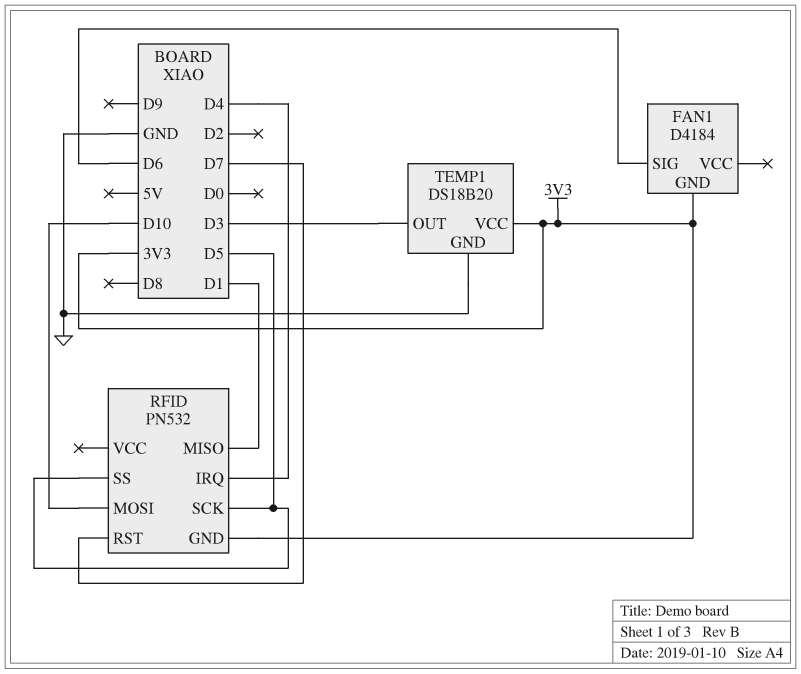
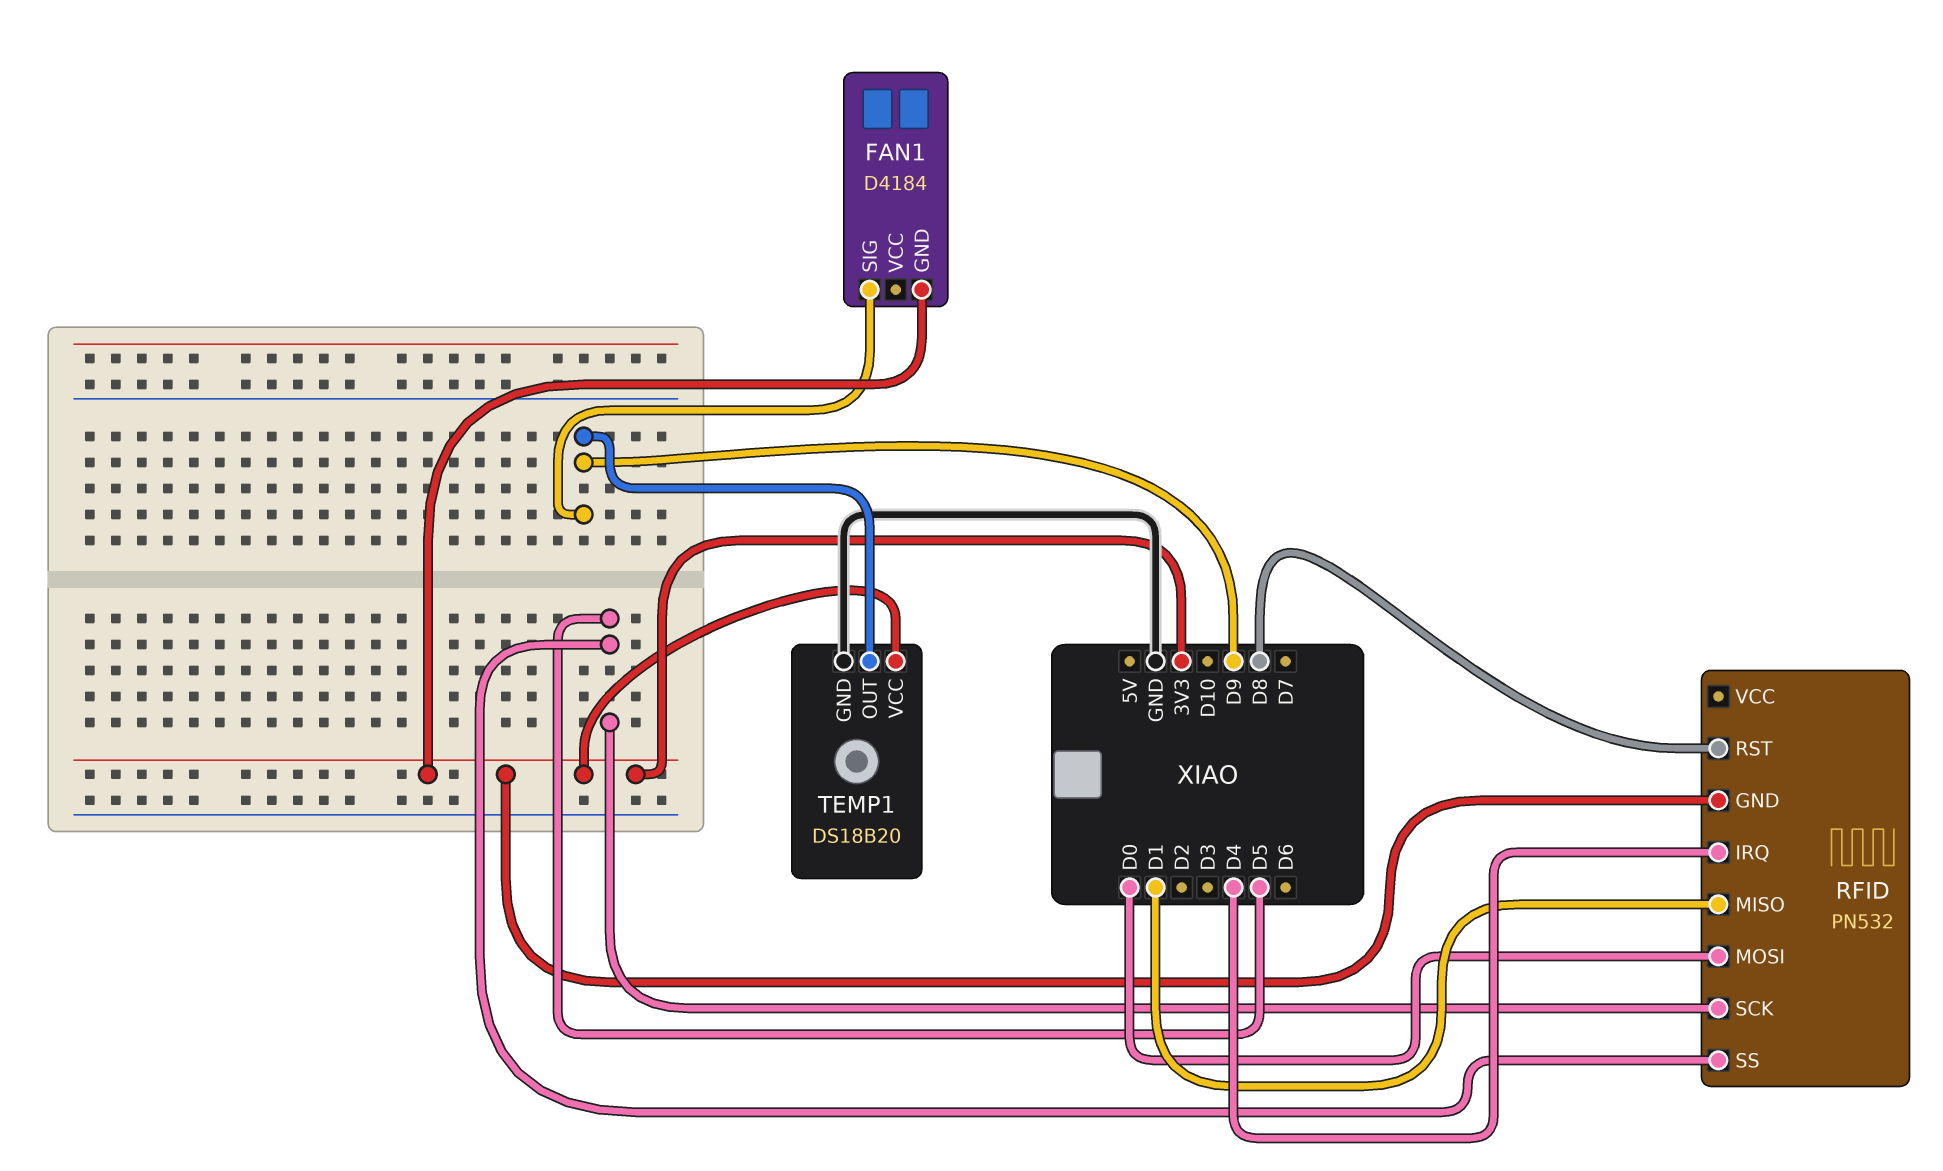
FAN1 pin SIG: D6 -> D9
RFID pin MOSI: D10 -> D0
RFID pin RST: D7 -> D8
TEMP1 pin OUT: D3 -> D9

